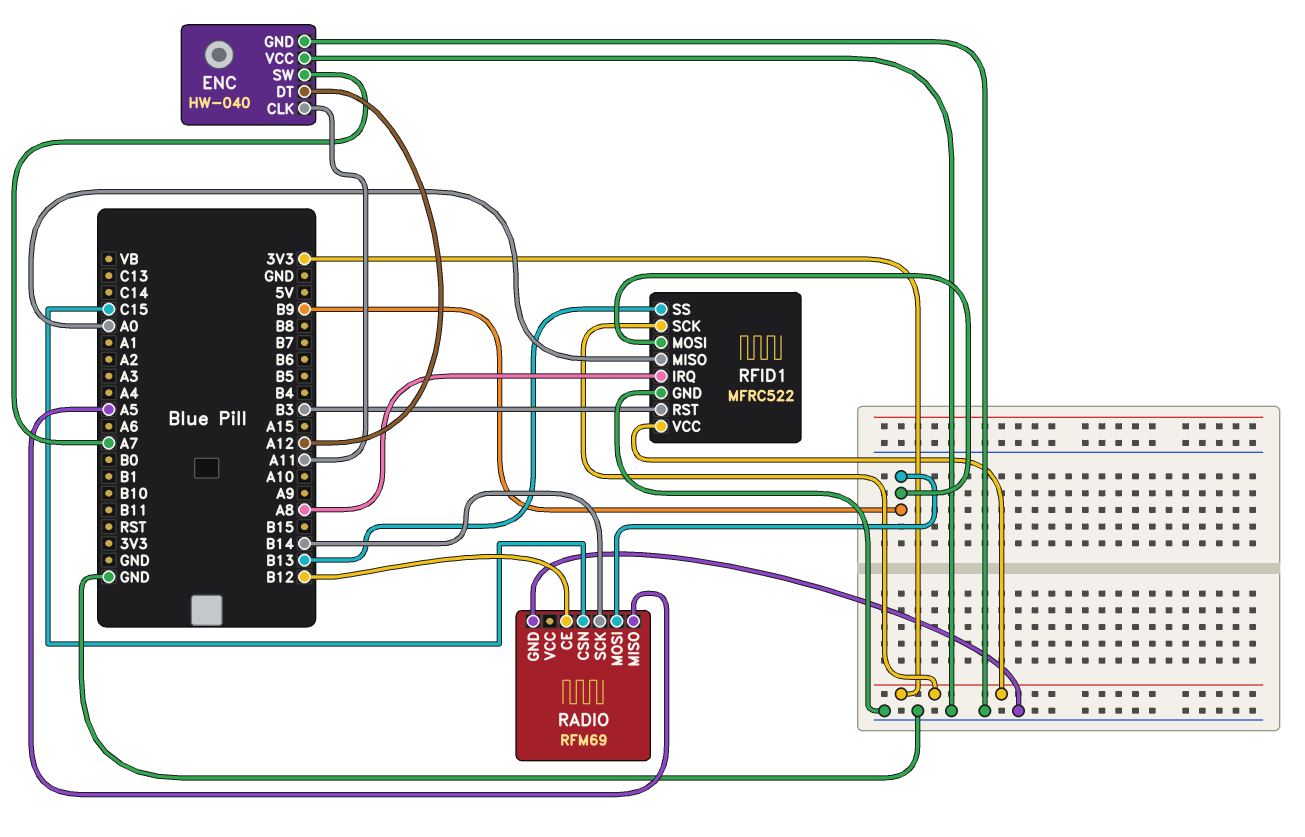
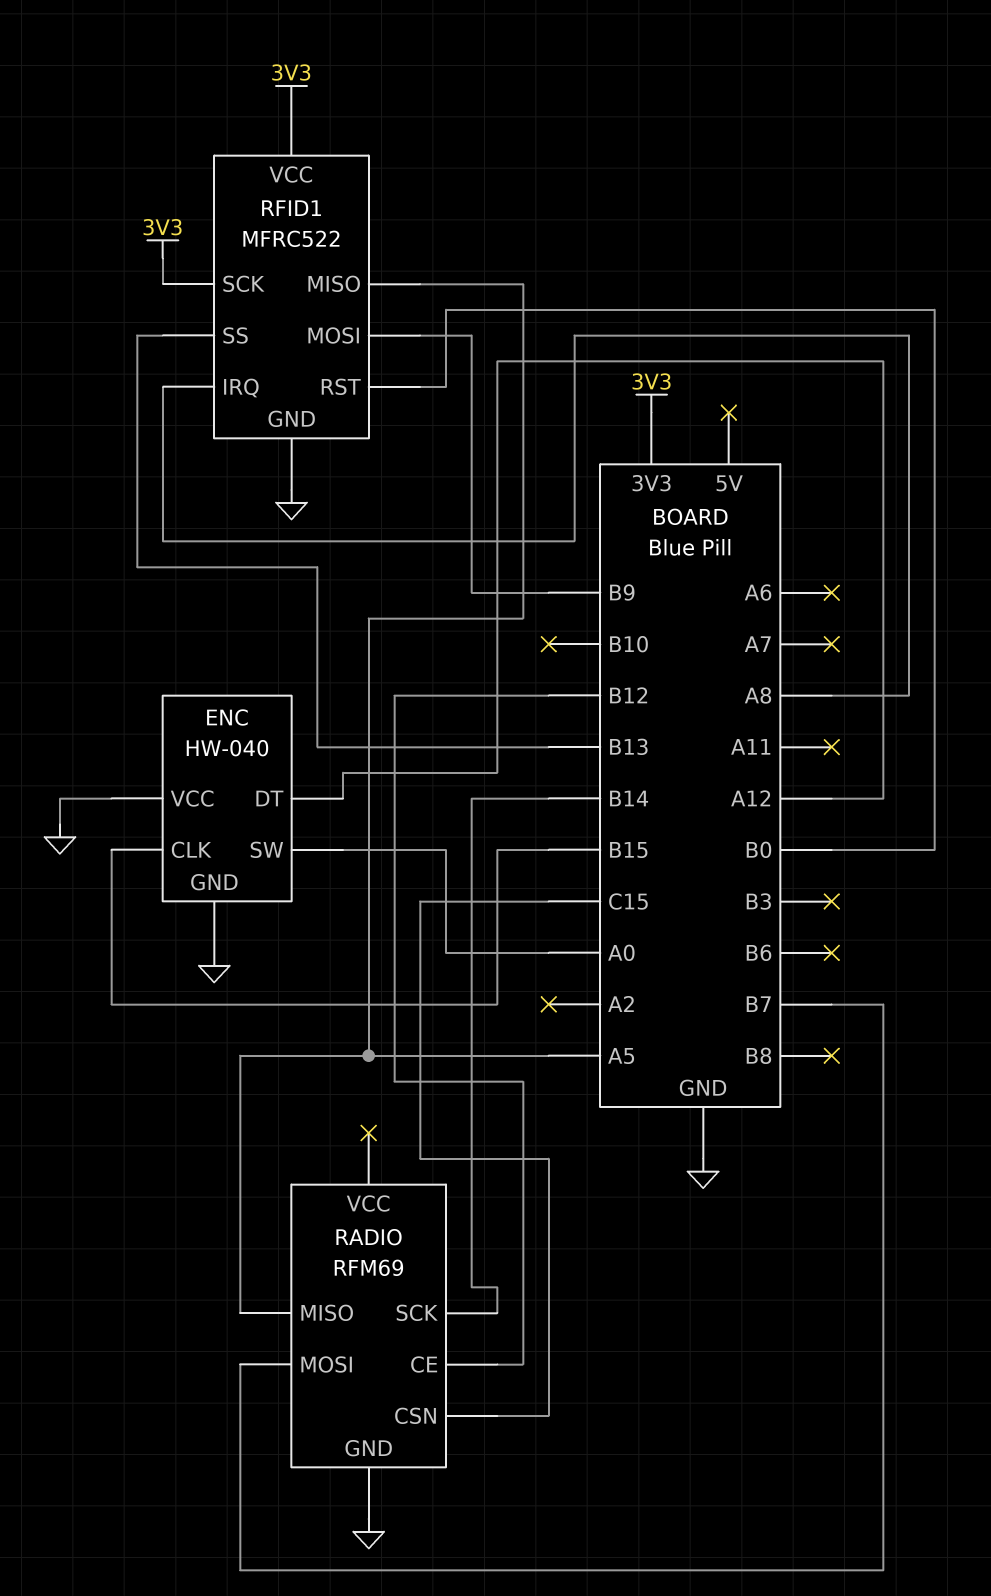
ENC pin CLK: A11 -> B15
ENC pin SW: A7 -> A0
RADIO pin MOSI: B9 -> B7
RFID1 pin MISO: A0 -> A5
RFID1 pin RST: B3 -> B0

